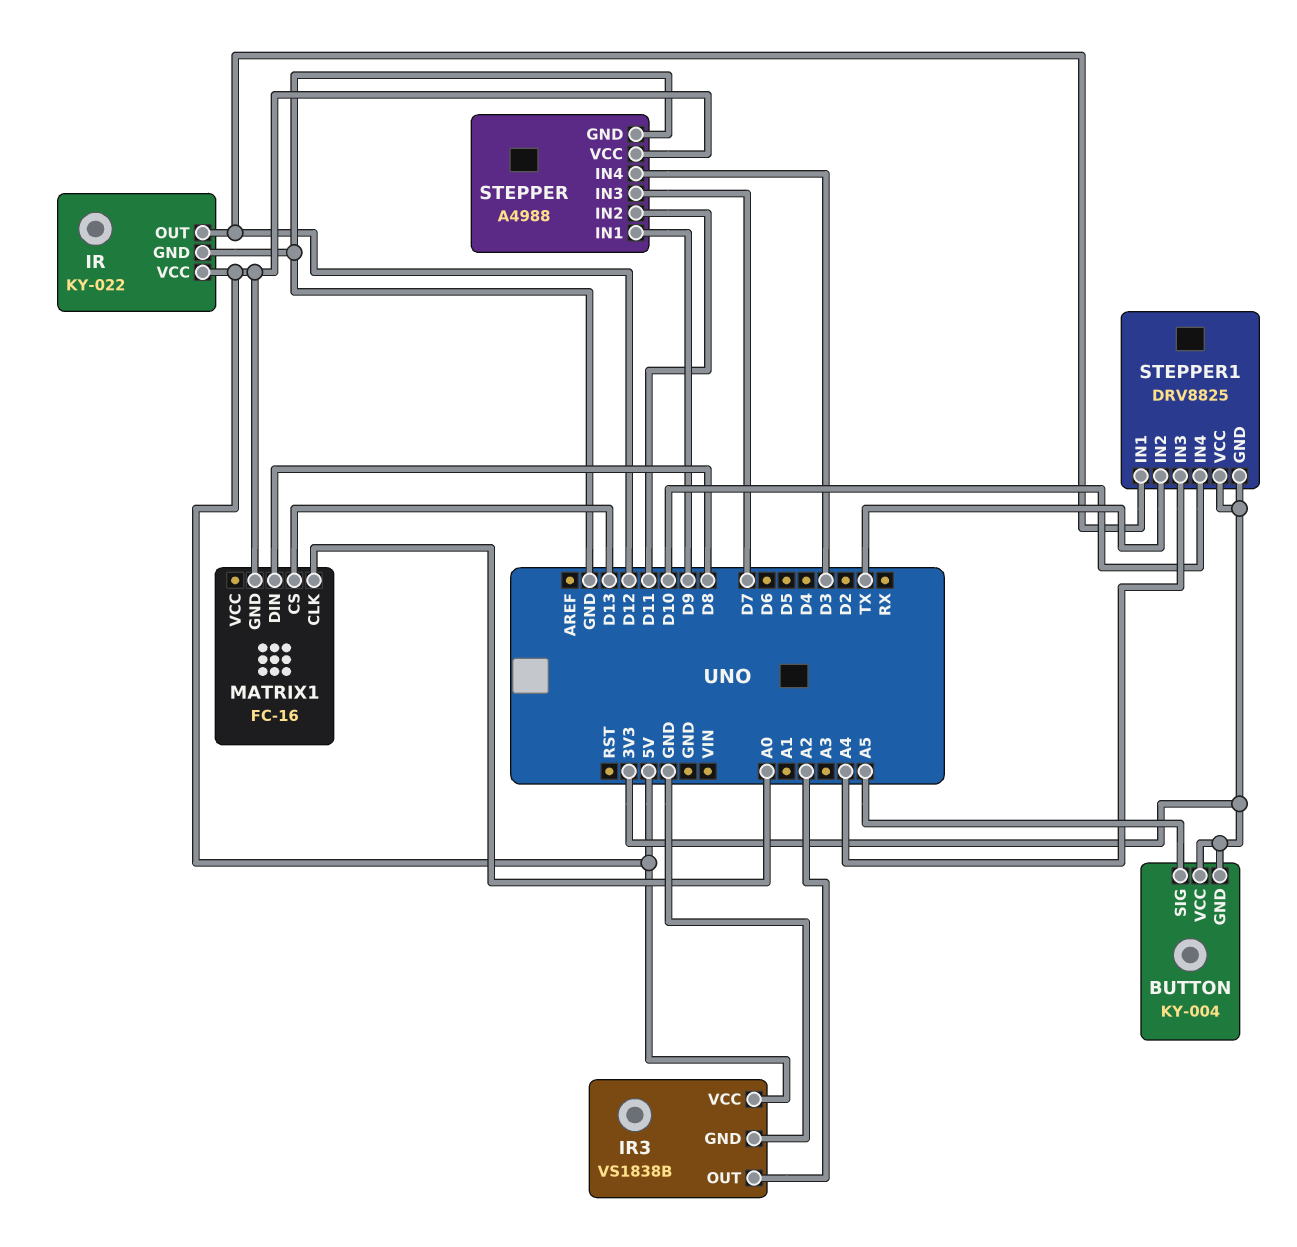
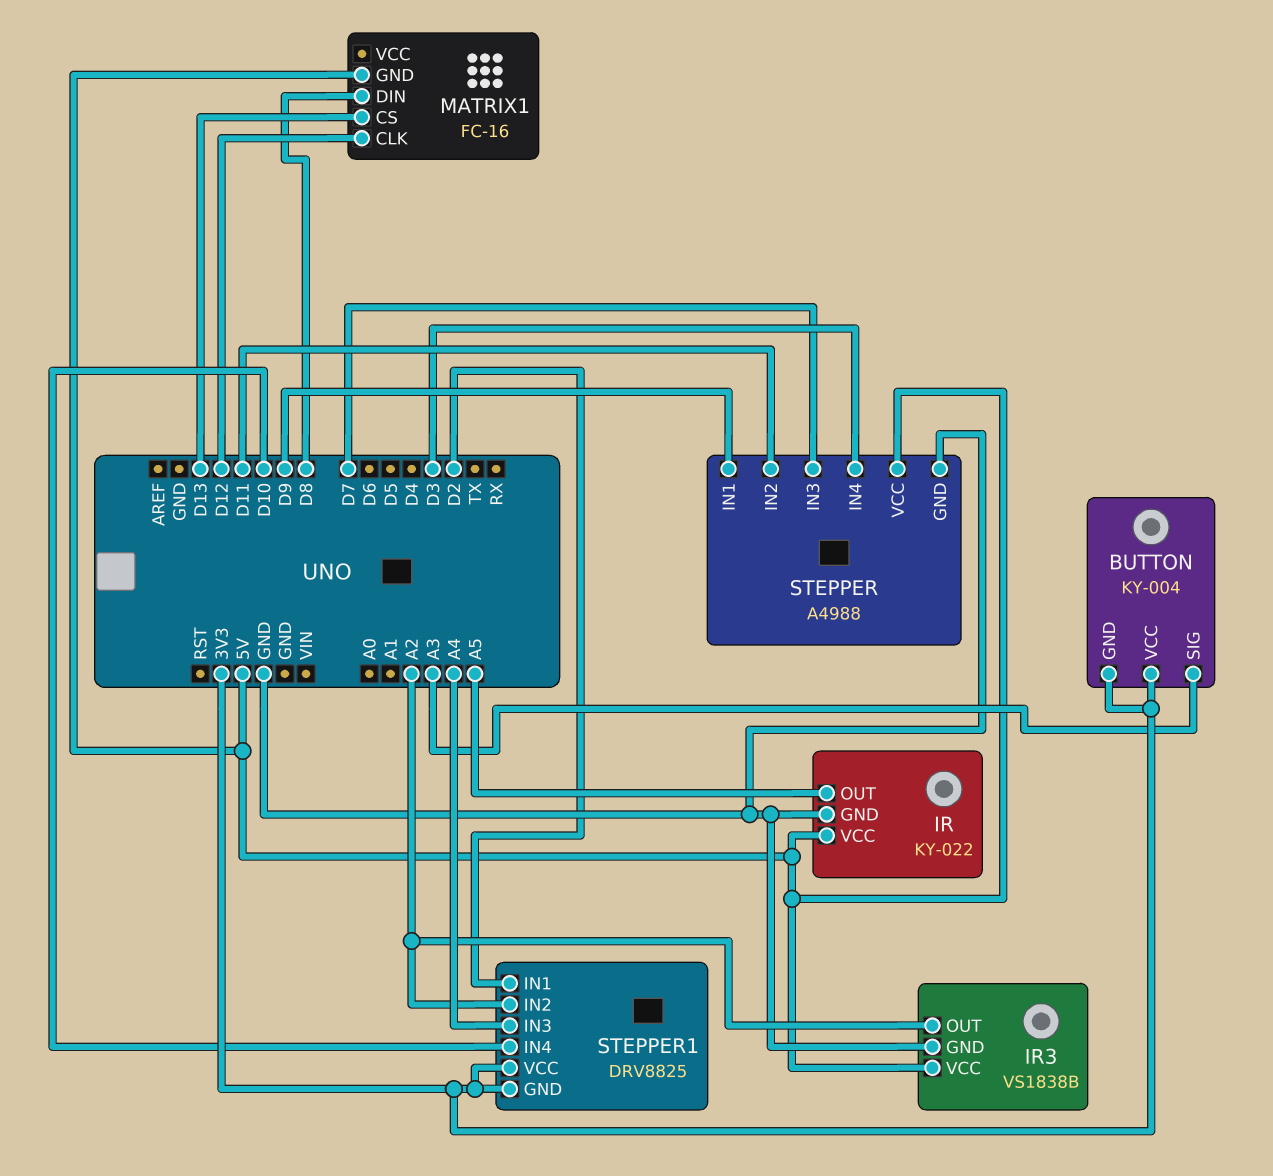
BUTTON pin SIG: A5 -> A3
IR pin OUT: D12 -> A5
MATRIX1 pin CLK: A0 -> D12
STEPPER1 pin IN1: D12 -> D2
STEPPER1 pin IN2: TX -> A2

